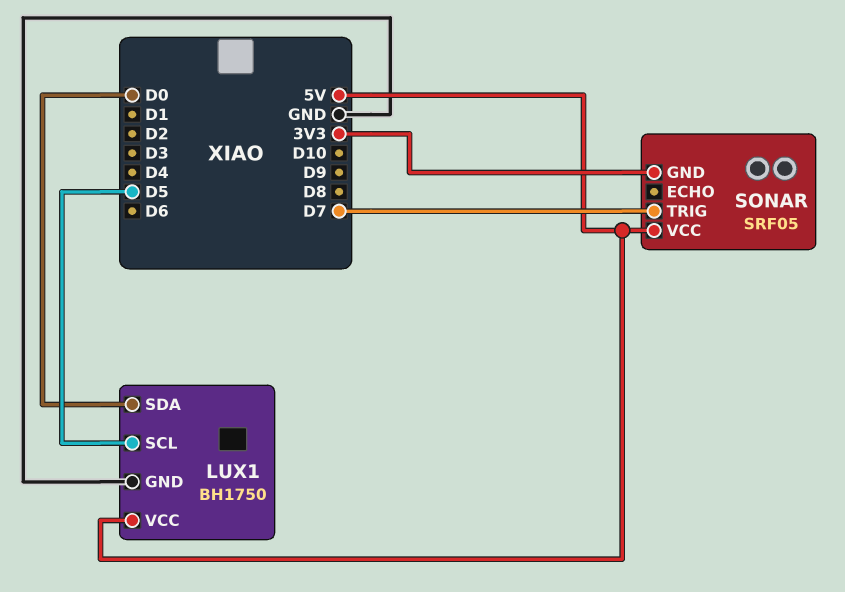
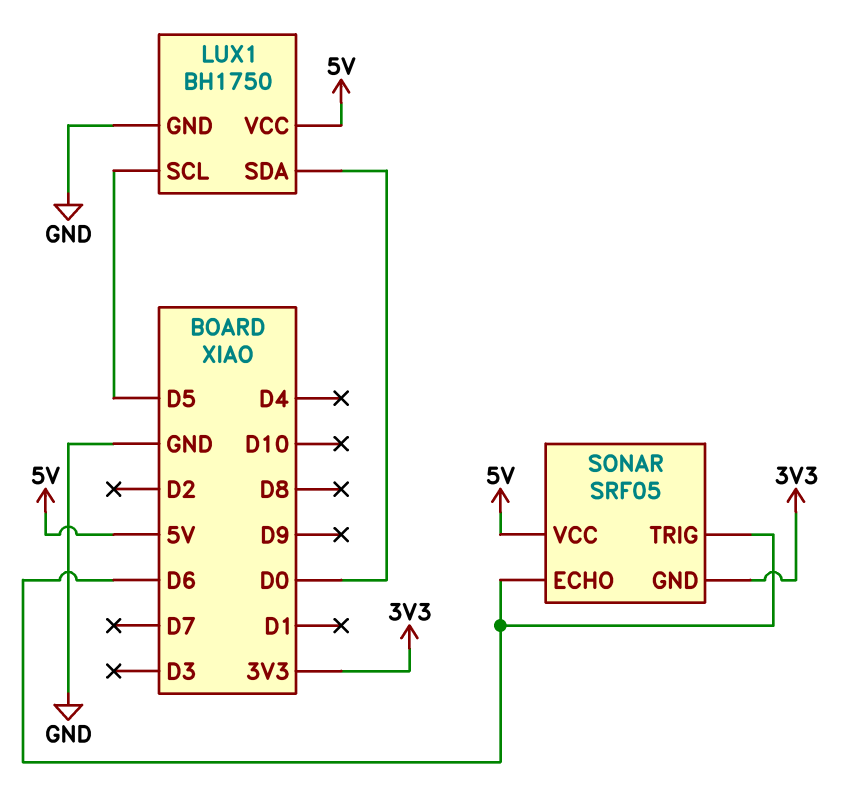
SONAR pin ECHO: none -> D6
SONAR pin TRIG: D7 -> D6

